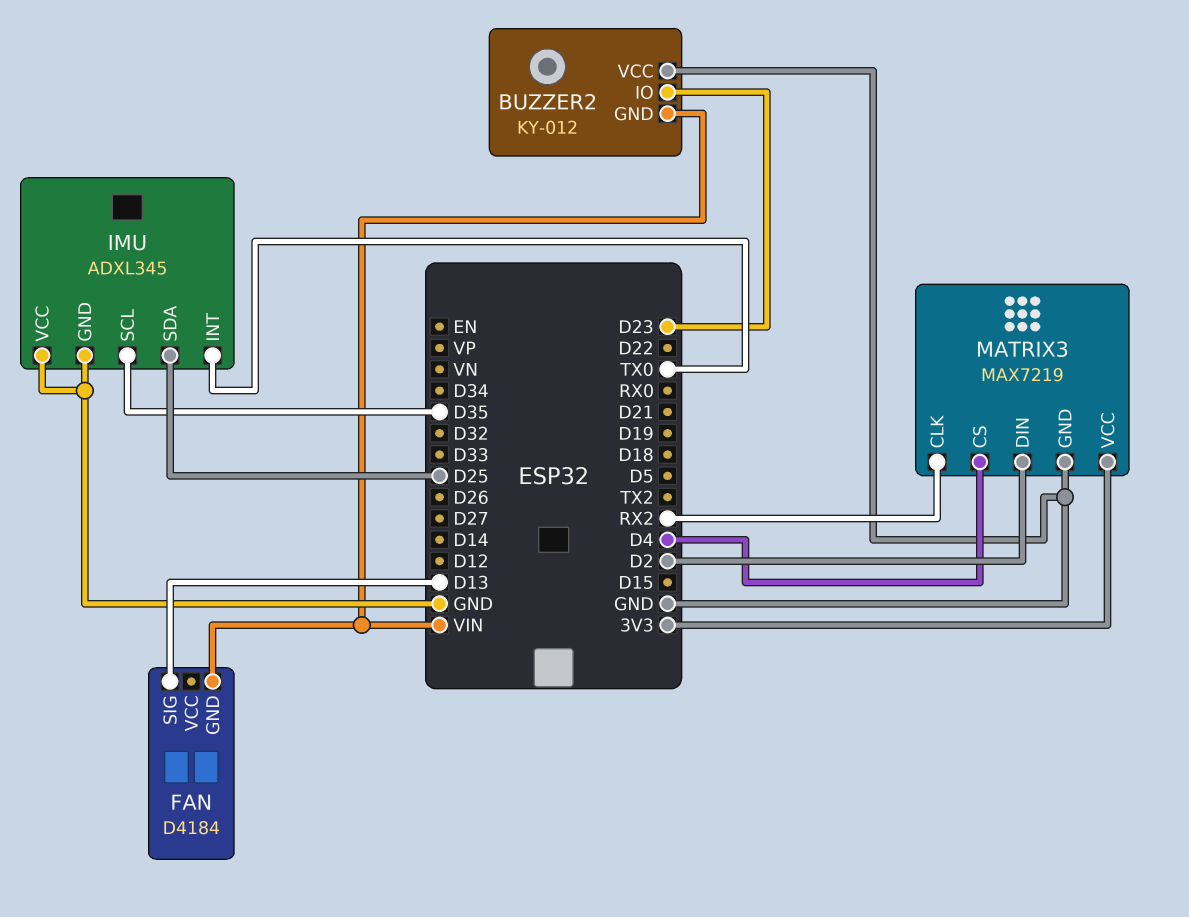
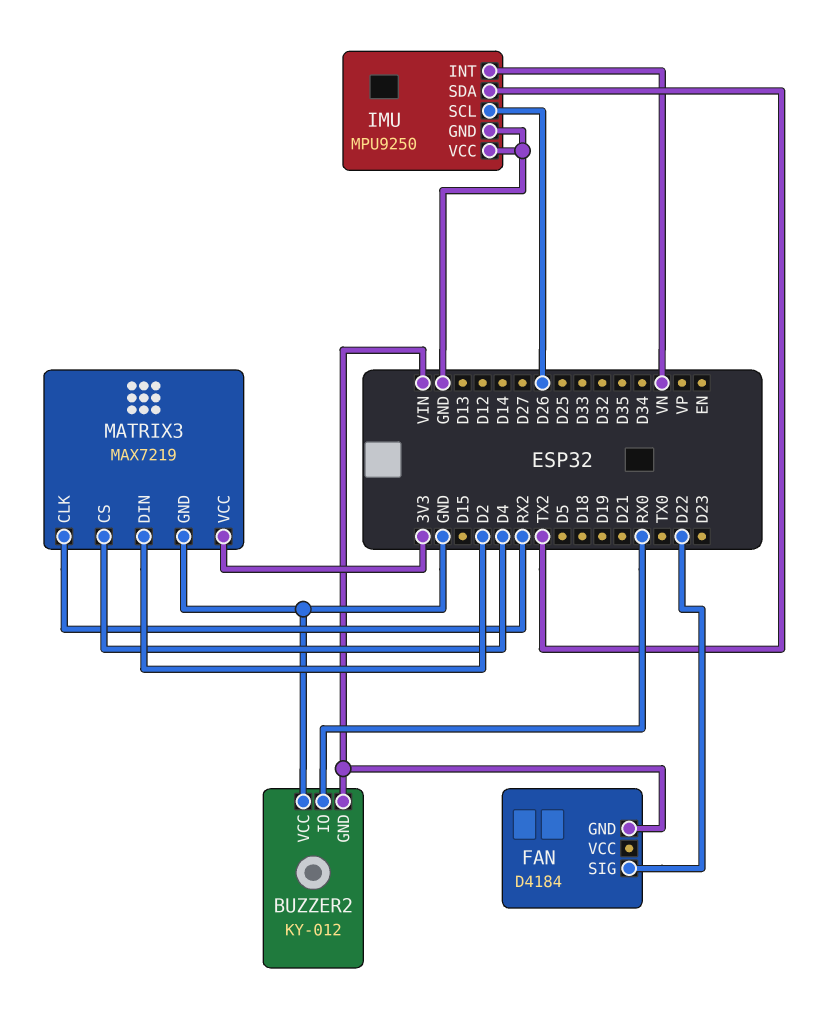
BUZZER2 pin IO: D23 -> RX0
FAN pin SIG: D13 -> D22
IMU: ADXL345 -> MPU9250
IMU pin INT: TX0 -> VN
IMU pin SCL: D35 -> D26
IMU pin SDA: D25 -> TX2

